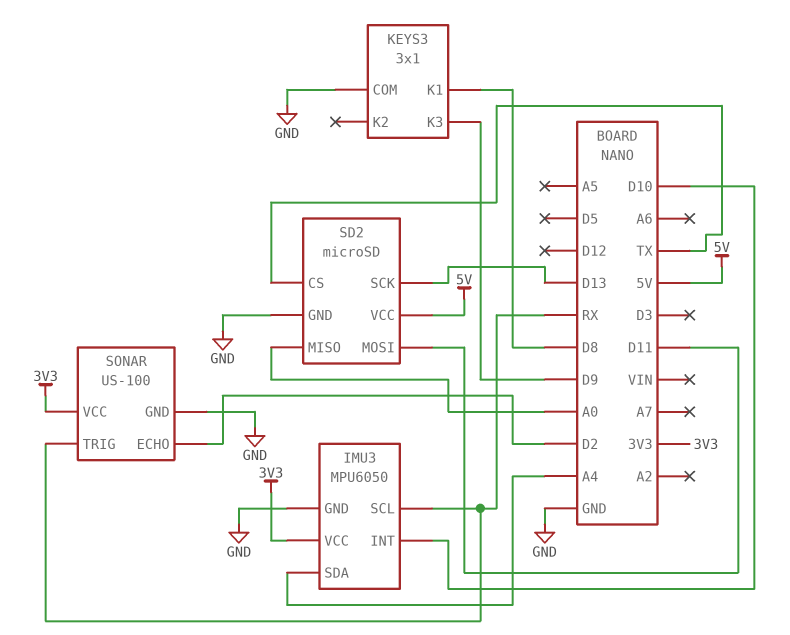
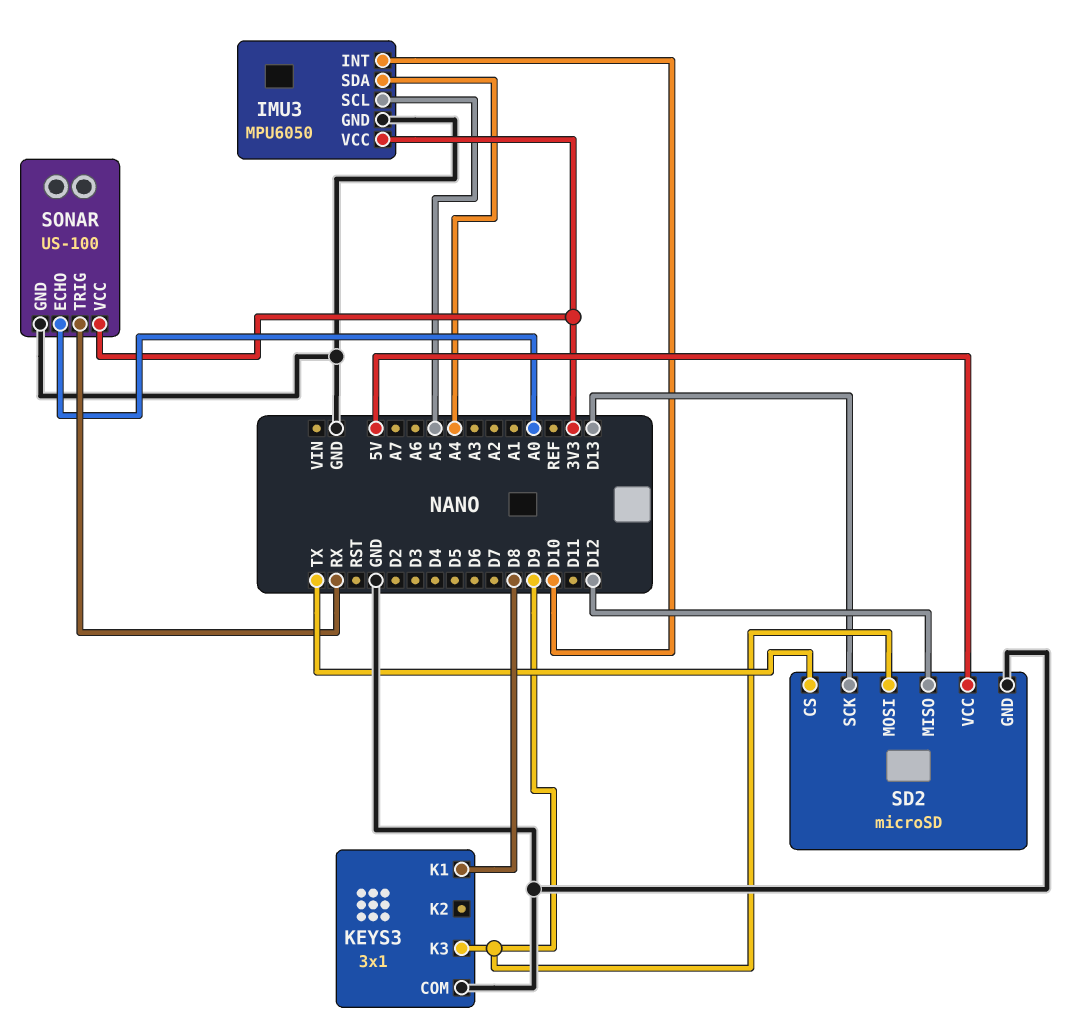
IMU3 pin SCL: RX -> A5
SD2 pin MISO: A0 -> D12
SD2 pin MOSI: D11 -> D9
SONAR pin ECHO: D2 -> A0

